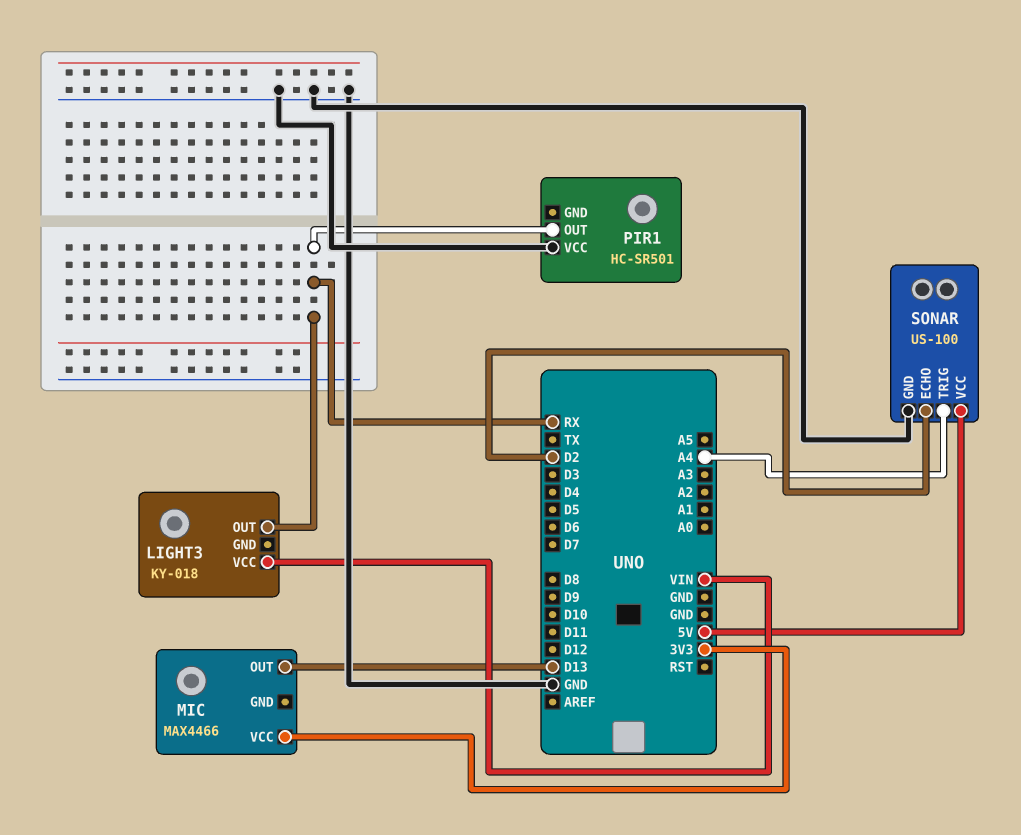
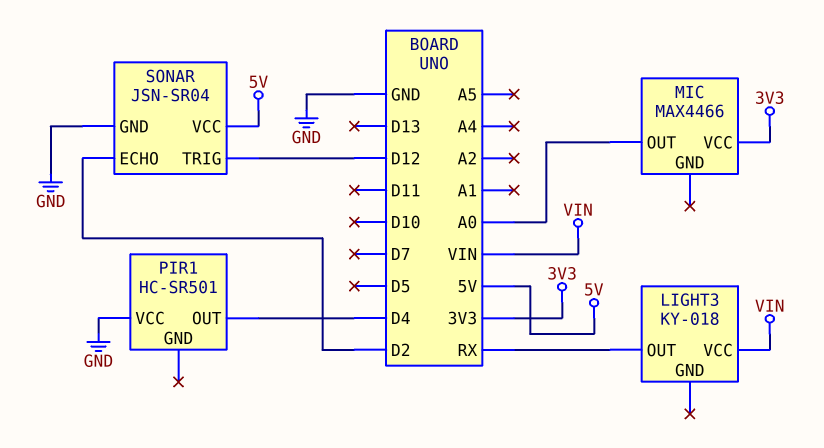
MIC pin OUT: D13 -> A0
PIR1 pin OUT: RX -> D4
SONAR: US-100 -> JSN-SR04
SONAR pin TRIG: A4 -> D12

